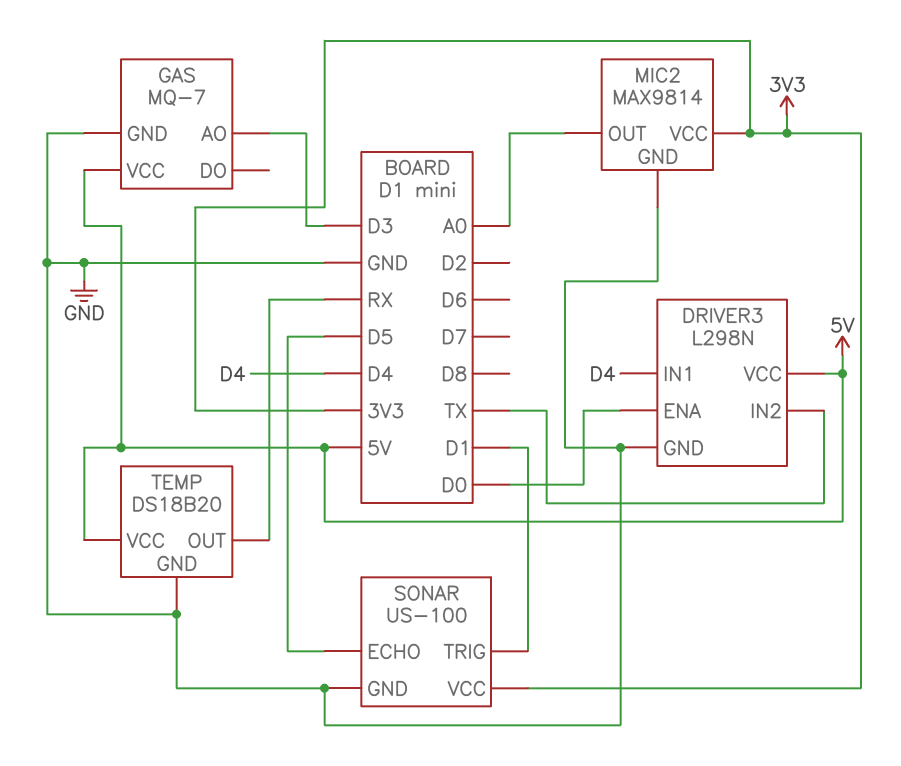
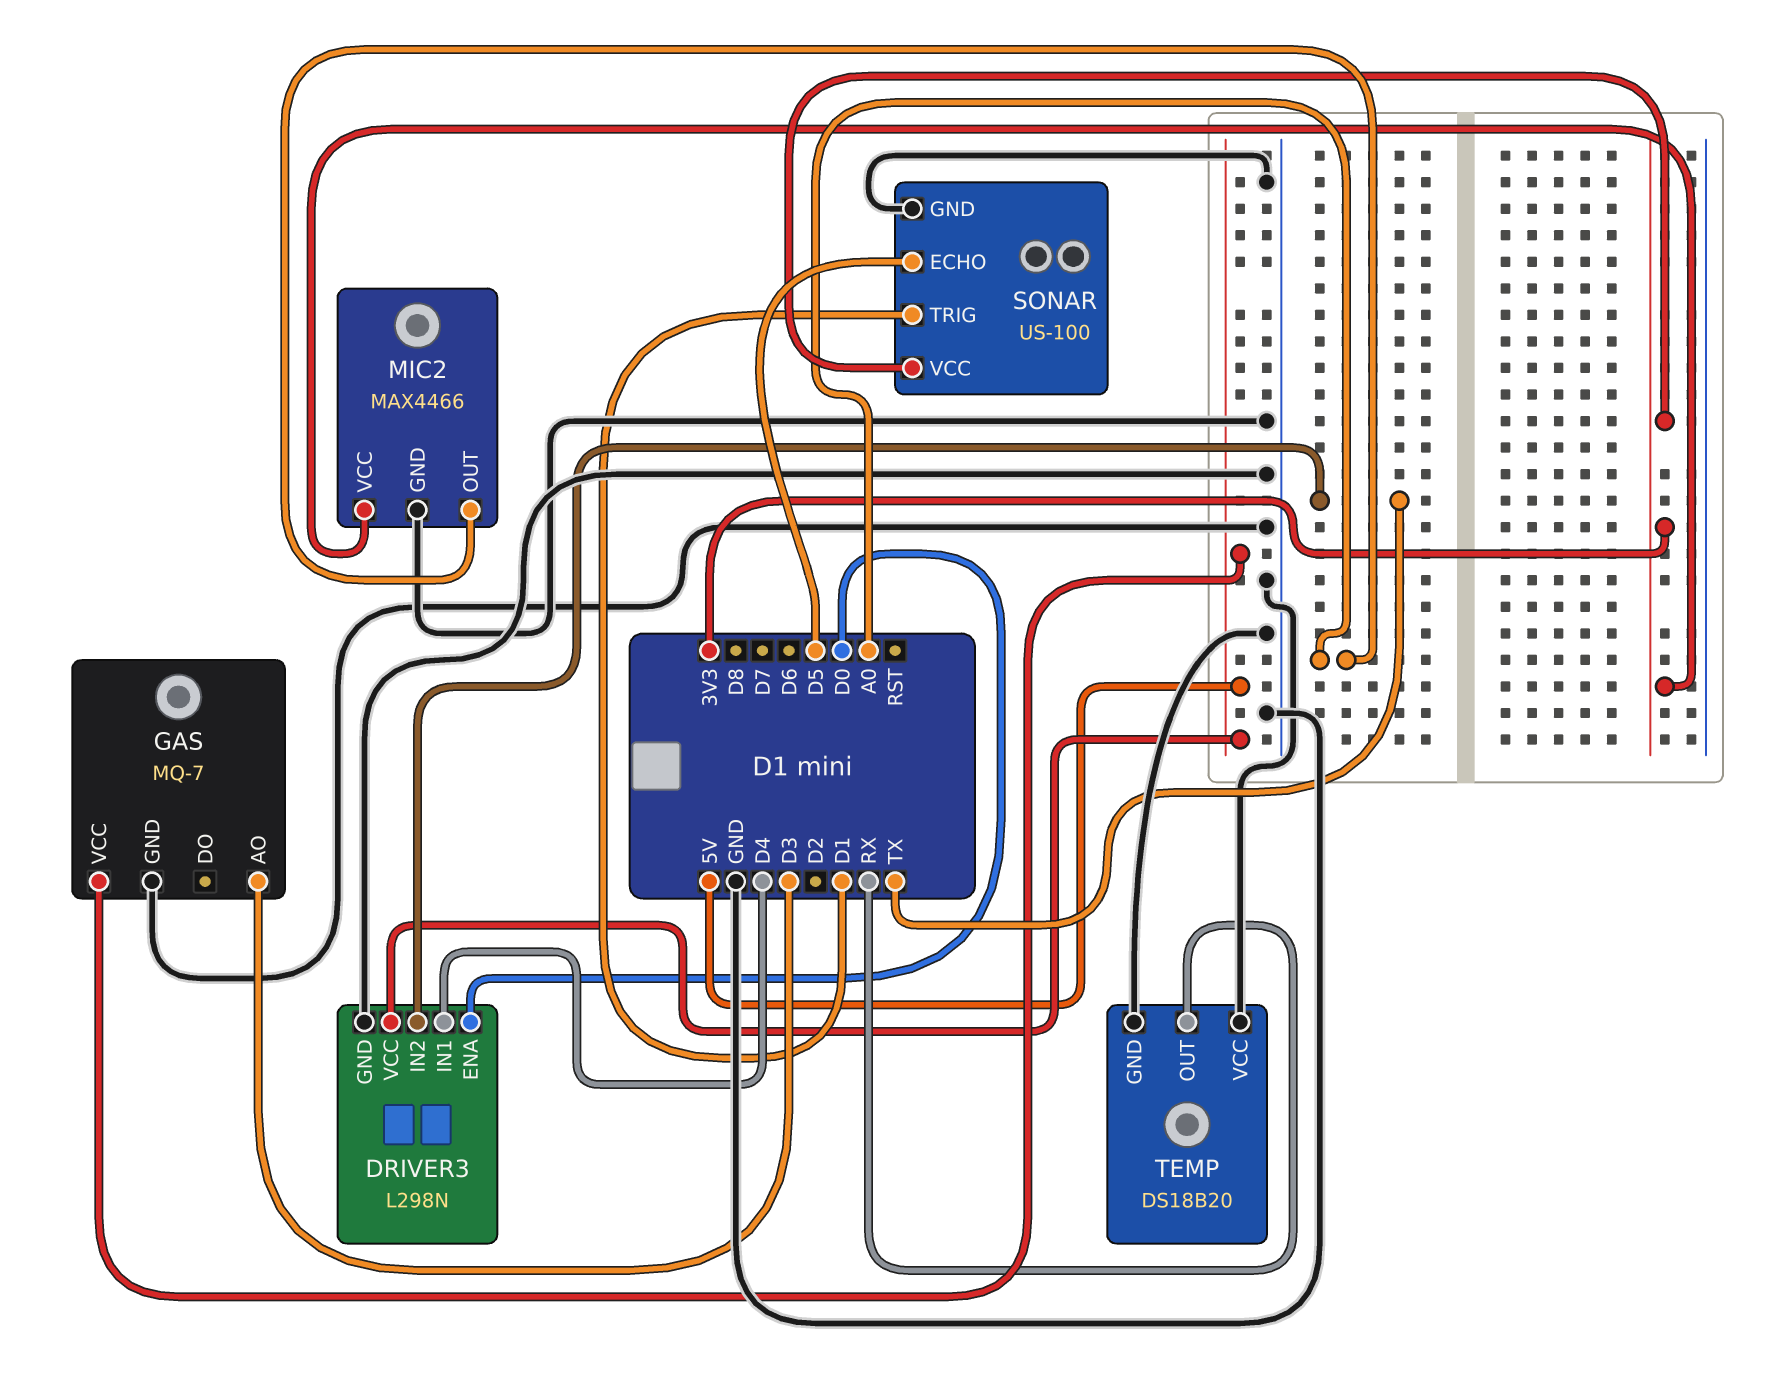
MIC2: MAX9814 -> MAX4466
TEMP pin VCC: 5V -> GND

